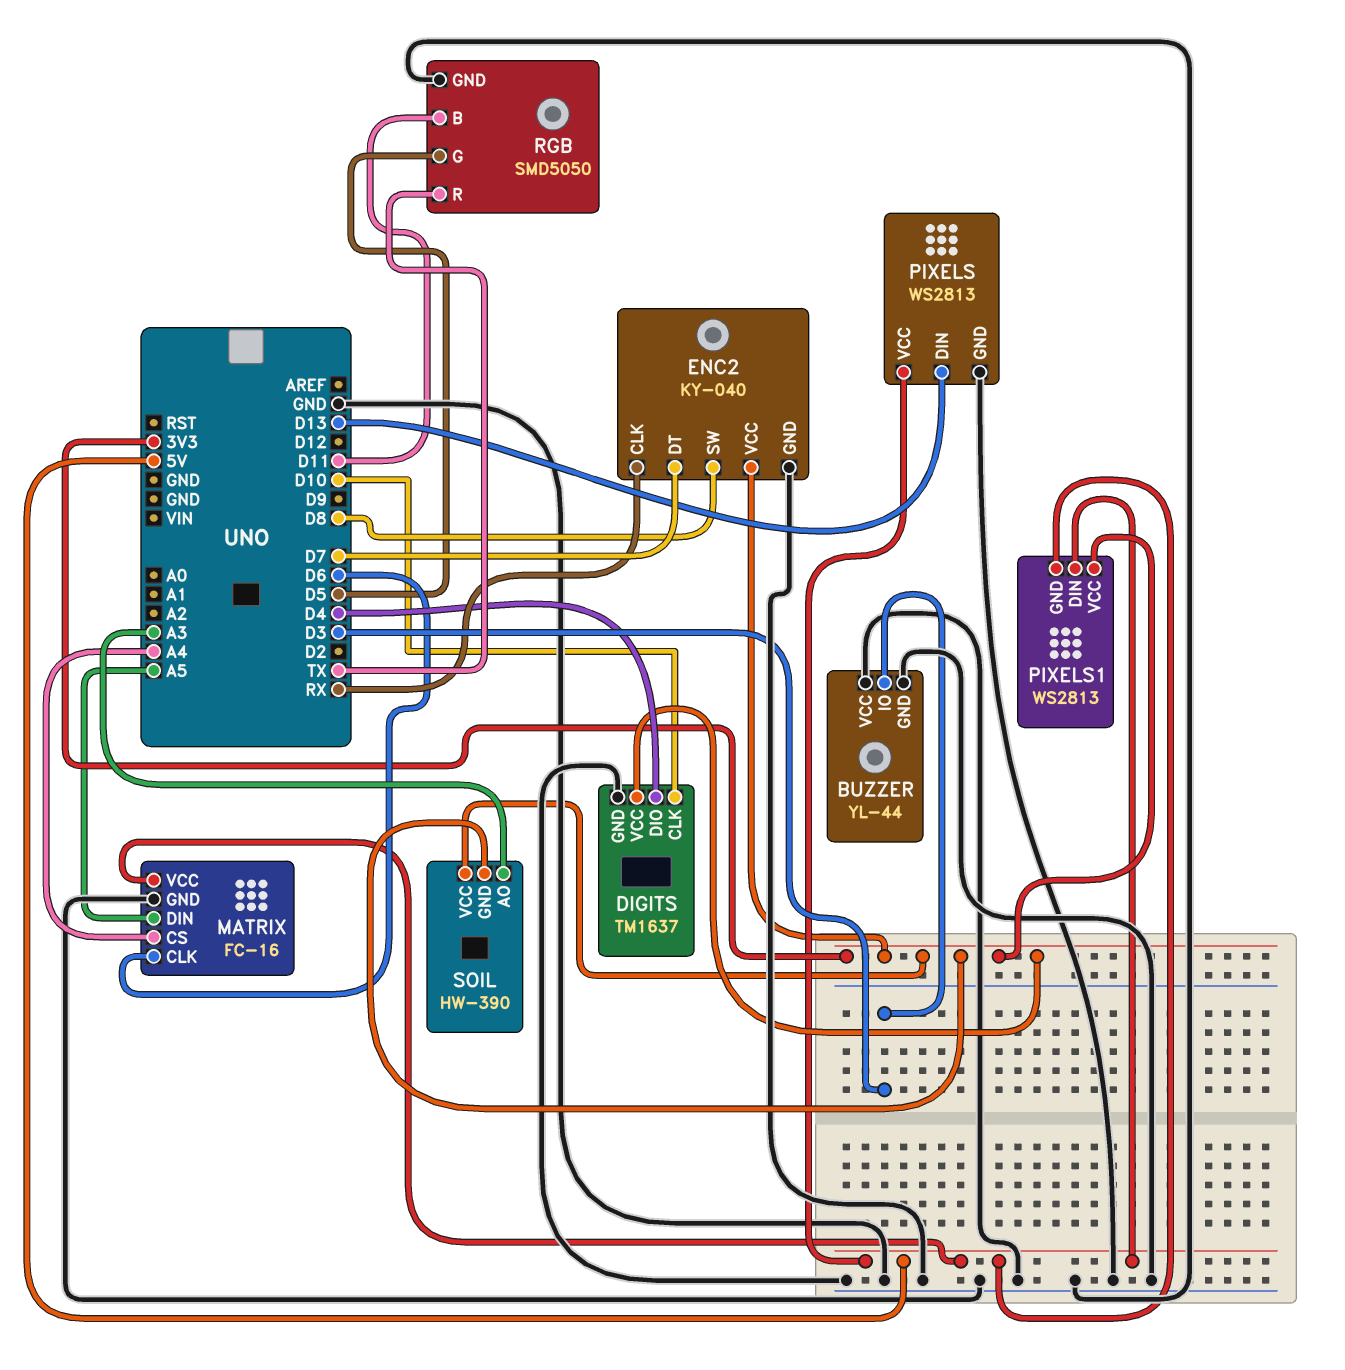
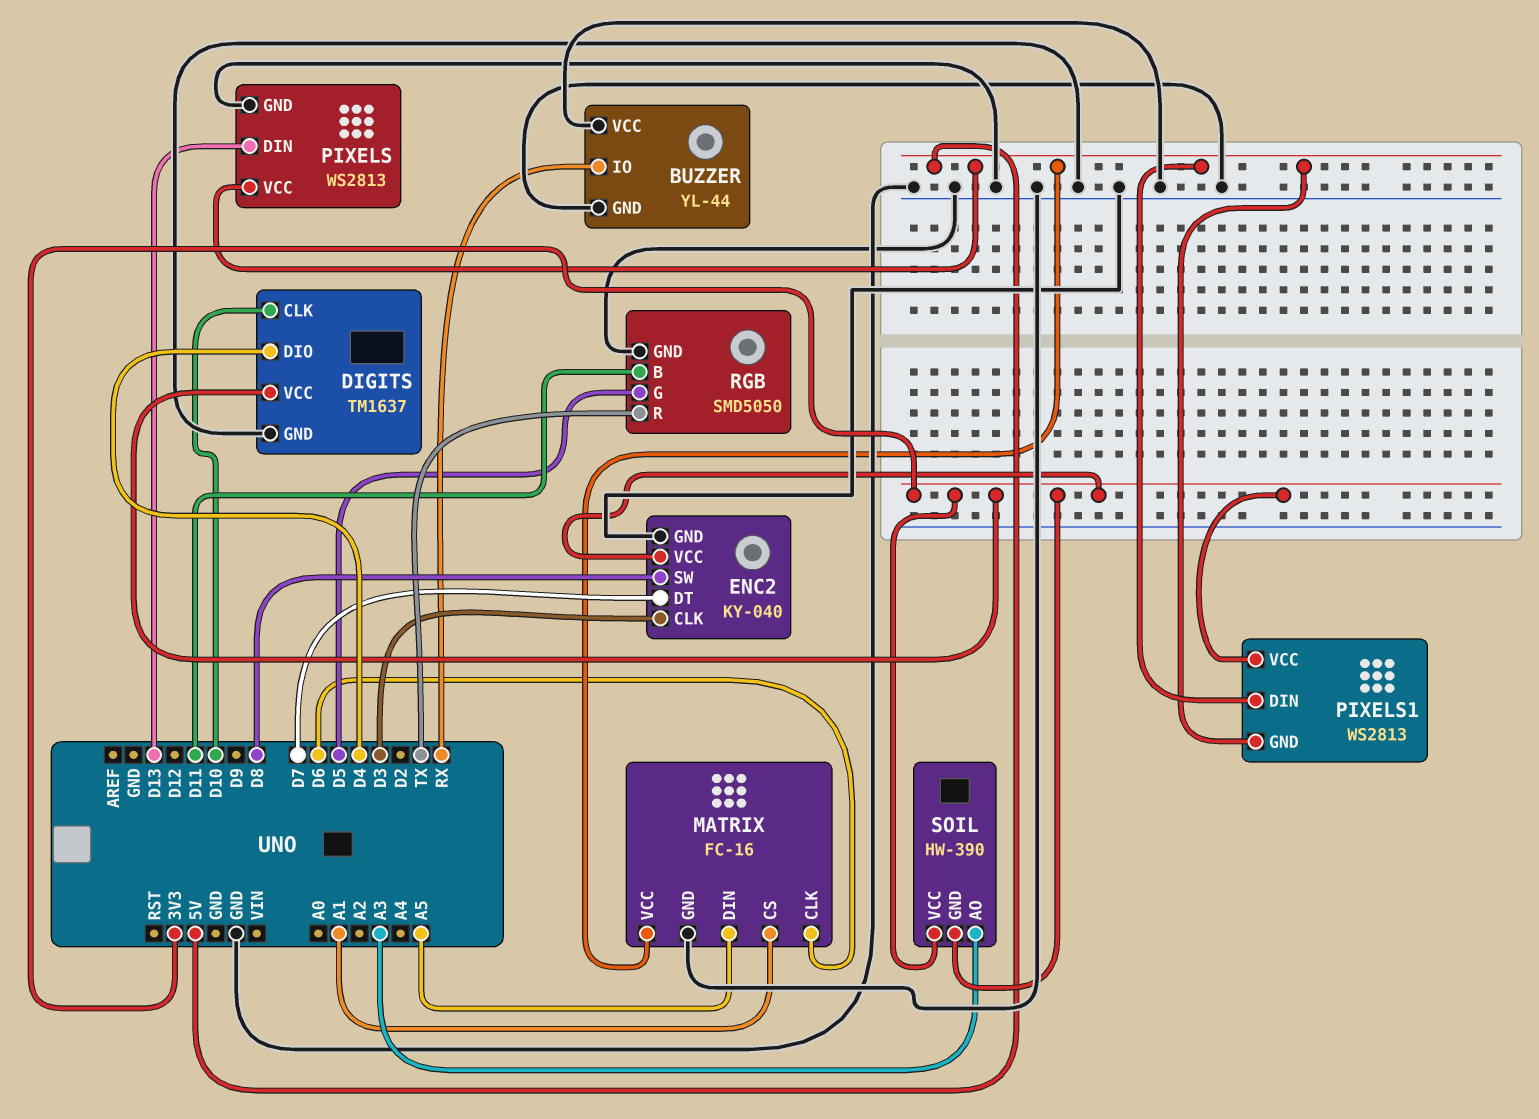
BUZZER pin IO: D3 -> RX
ENC2 pin CLK: RX -> D3
MATRIX pin CS: A4 -> A1

